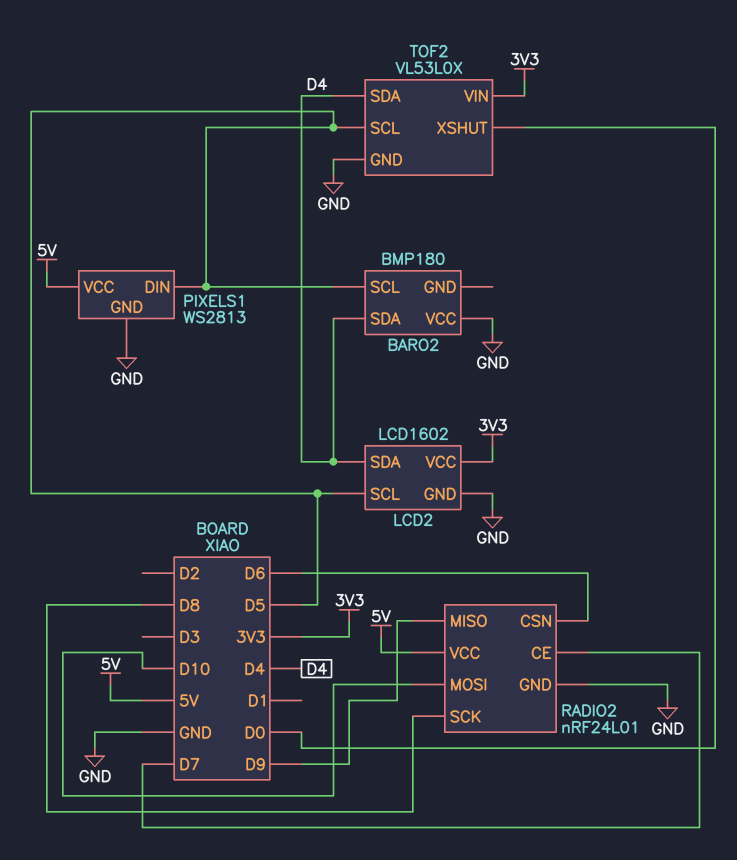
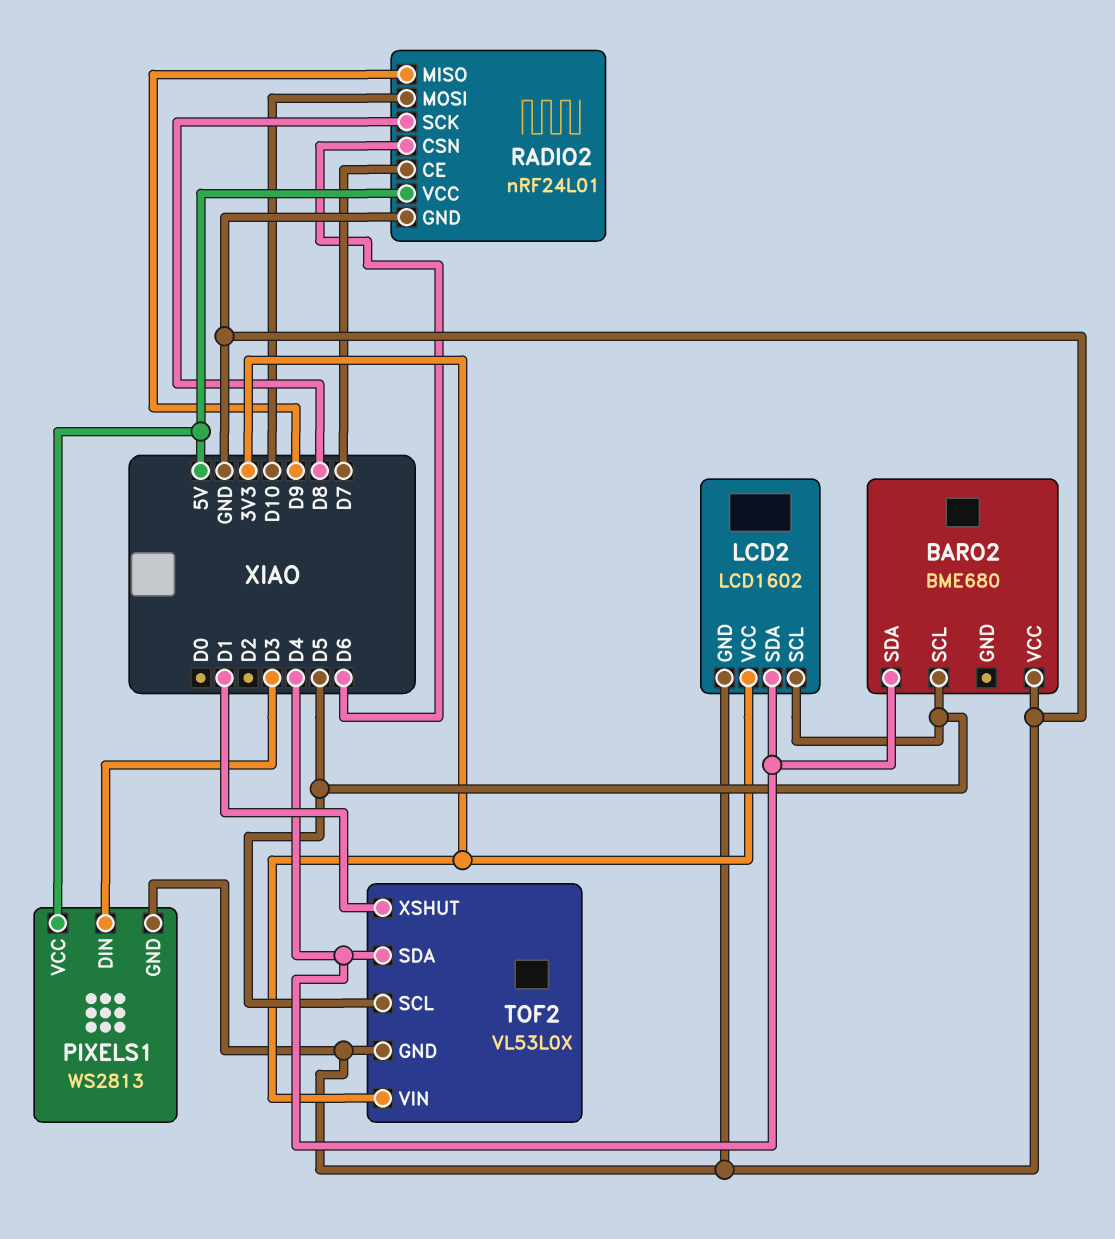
BARO2: BMP180 -> BME680
PIXELS1 pin DIN: D5 -> D3
TOF2 pin XSHUT: D0 -> D1

